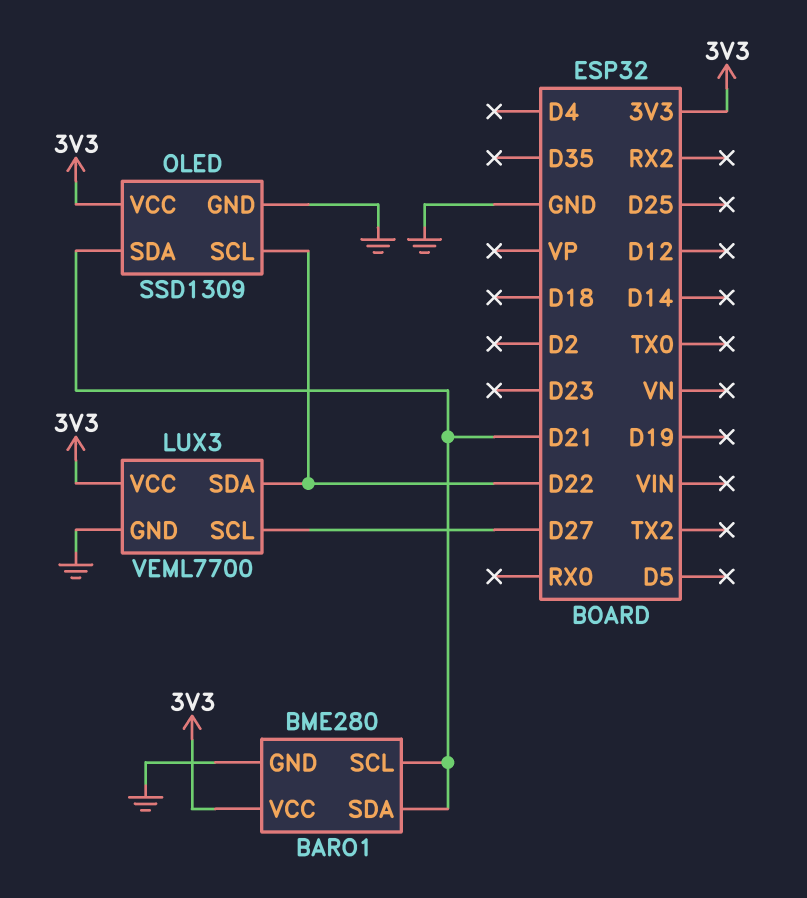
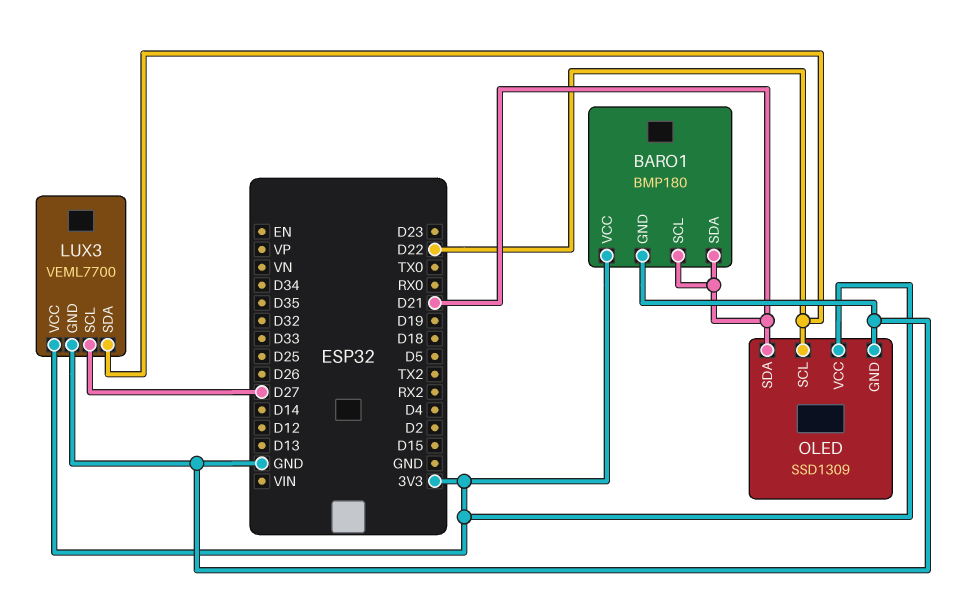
BARO1: BME280 -> BMP180

